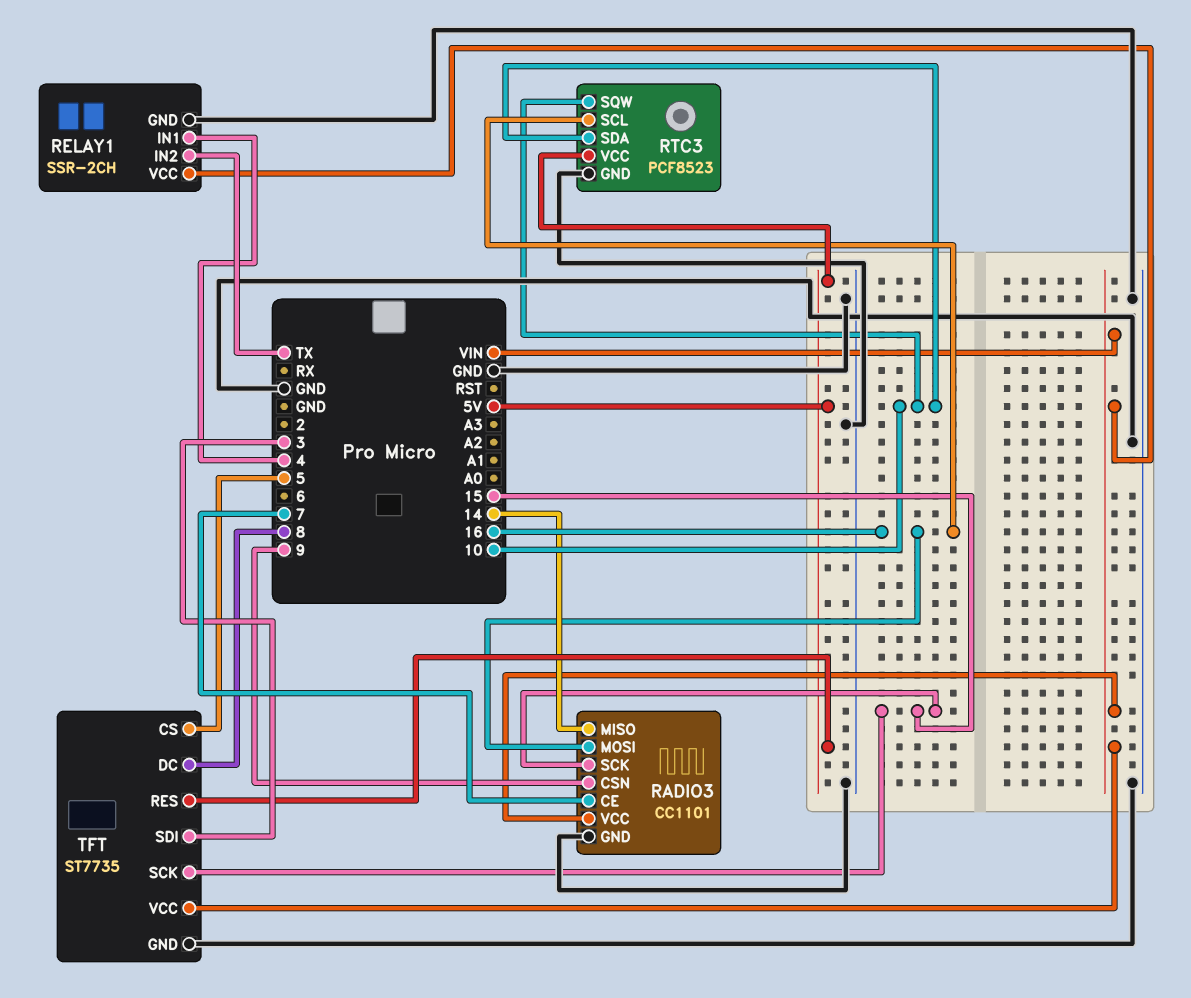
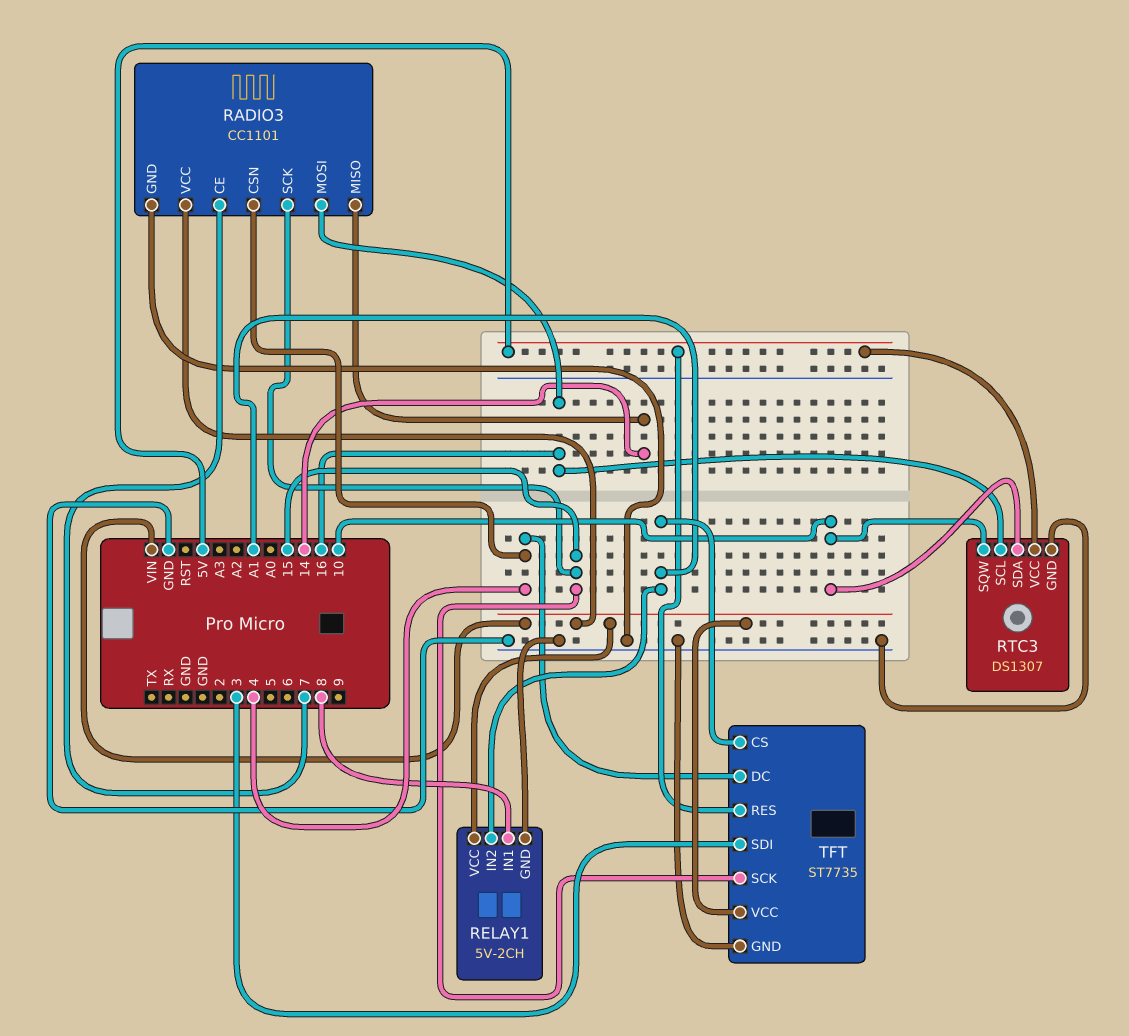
RADIO3 pin CSN: 9 -> 4
RELAY1: SSR-2CH -> 5V-2CH
RELAY1 pin IN1: 4 -> 8
RELAY1 pin IN2: TX -> A1
RTC3: PCF8523 -> DS1307
TFT pin CS: 5 -> A1
TFT pin DC: 8 -> 4

